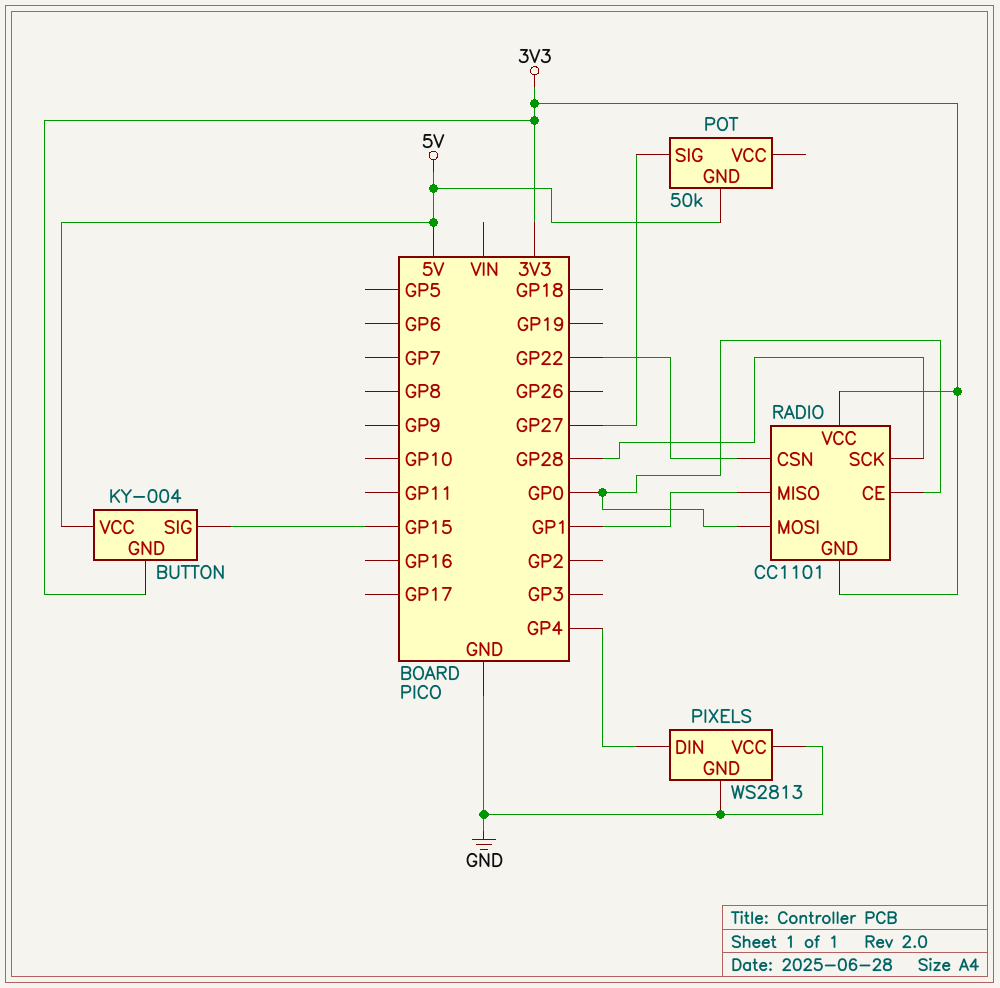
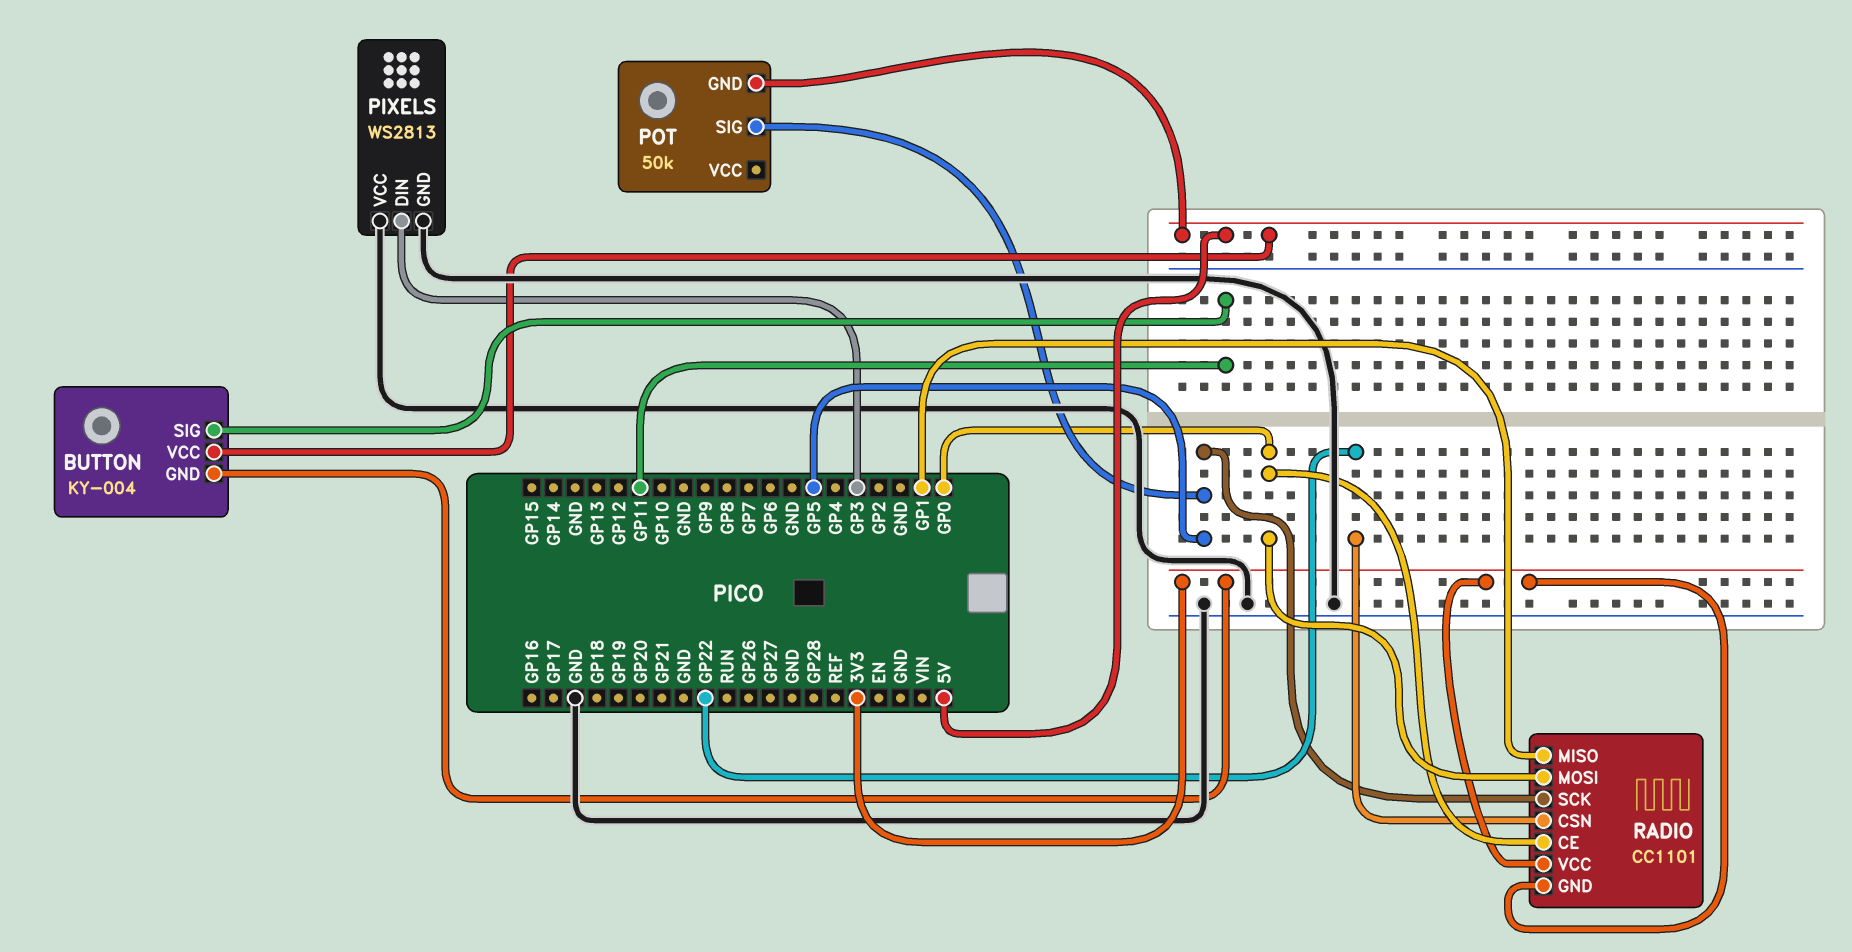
BUTTON pin SIG: GP15 -> GP11
PIXELS pin DIN: GP4 -> GP3
POT pin SIG: GP27 -> GP5
RADIO pin SCK: GP28 -> GP5

